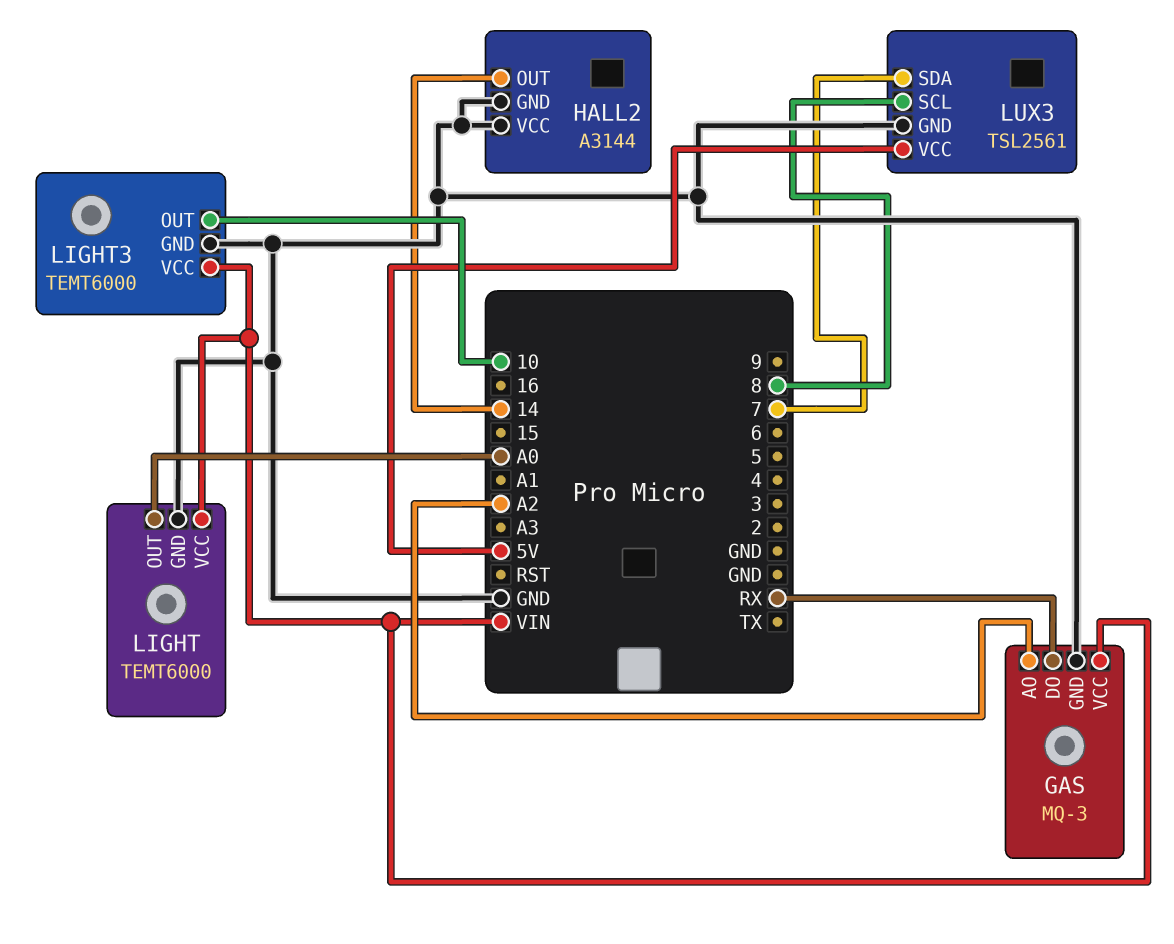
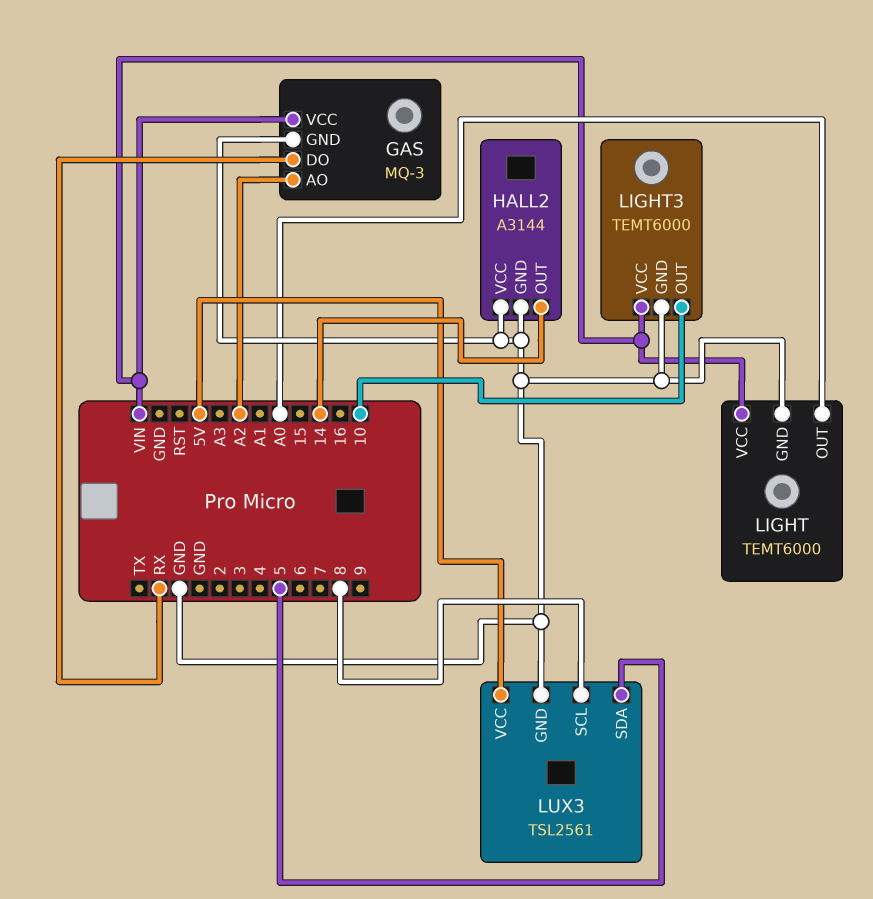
LUX3 pin SDA: 7 -> 5

